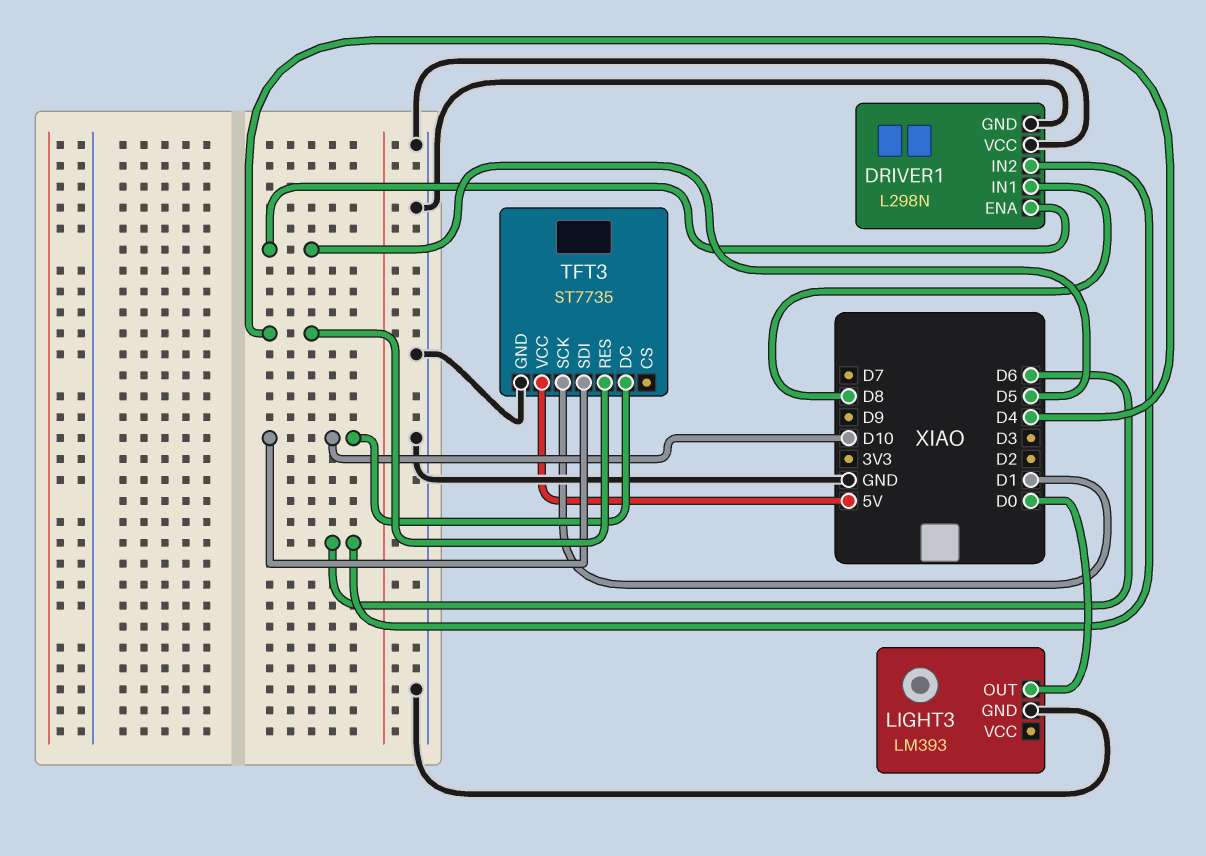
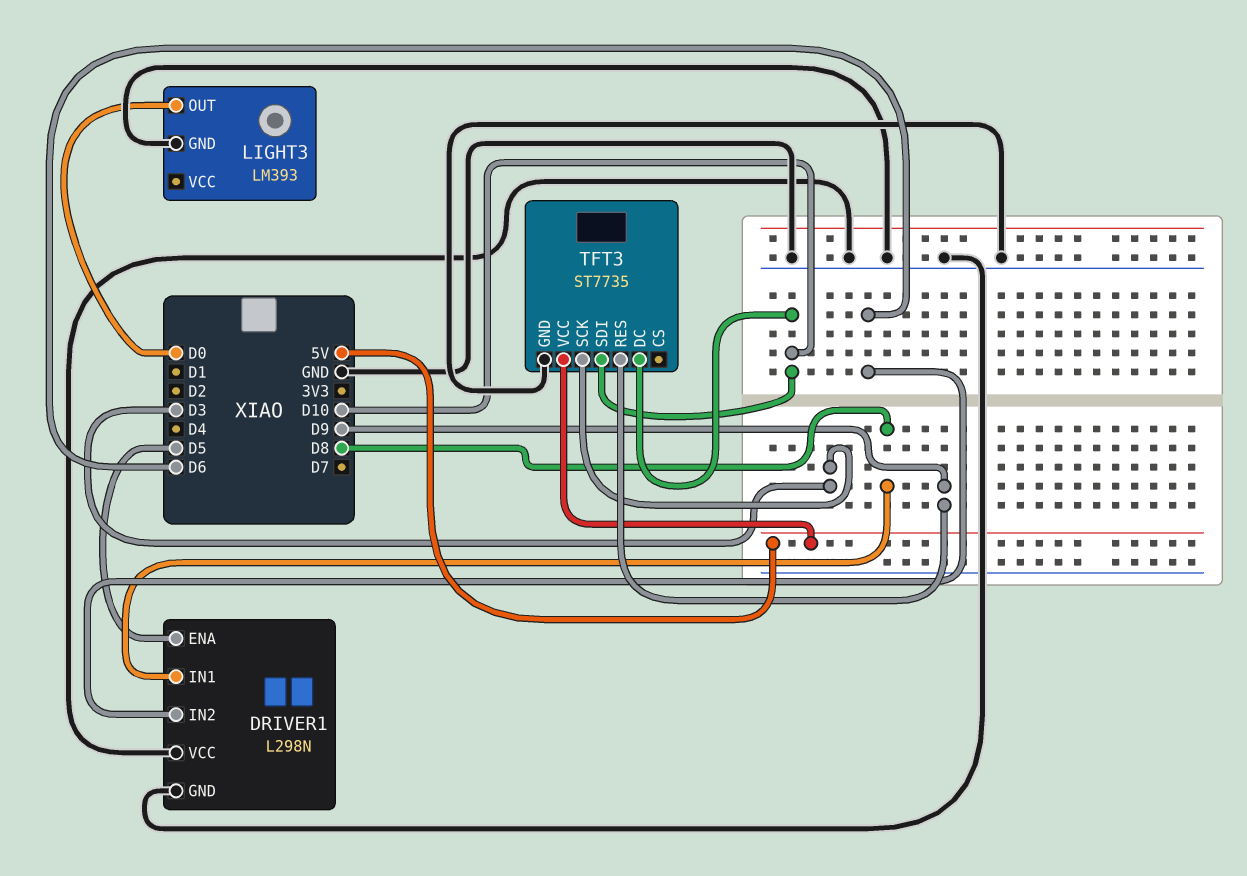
TFT3 pin RES: D4 -> D9
TFT3 pin SCK: D1 -> D3

